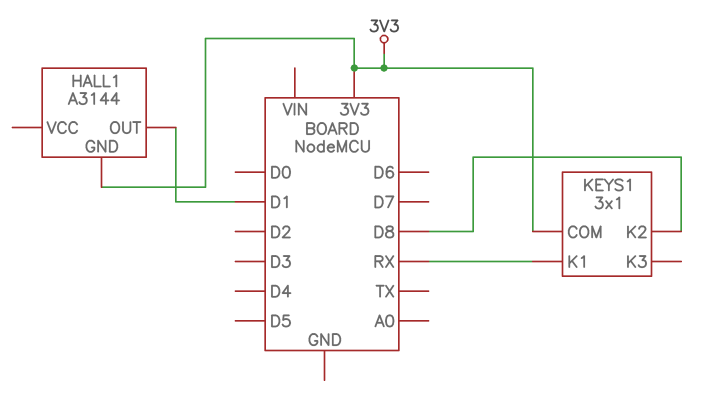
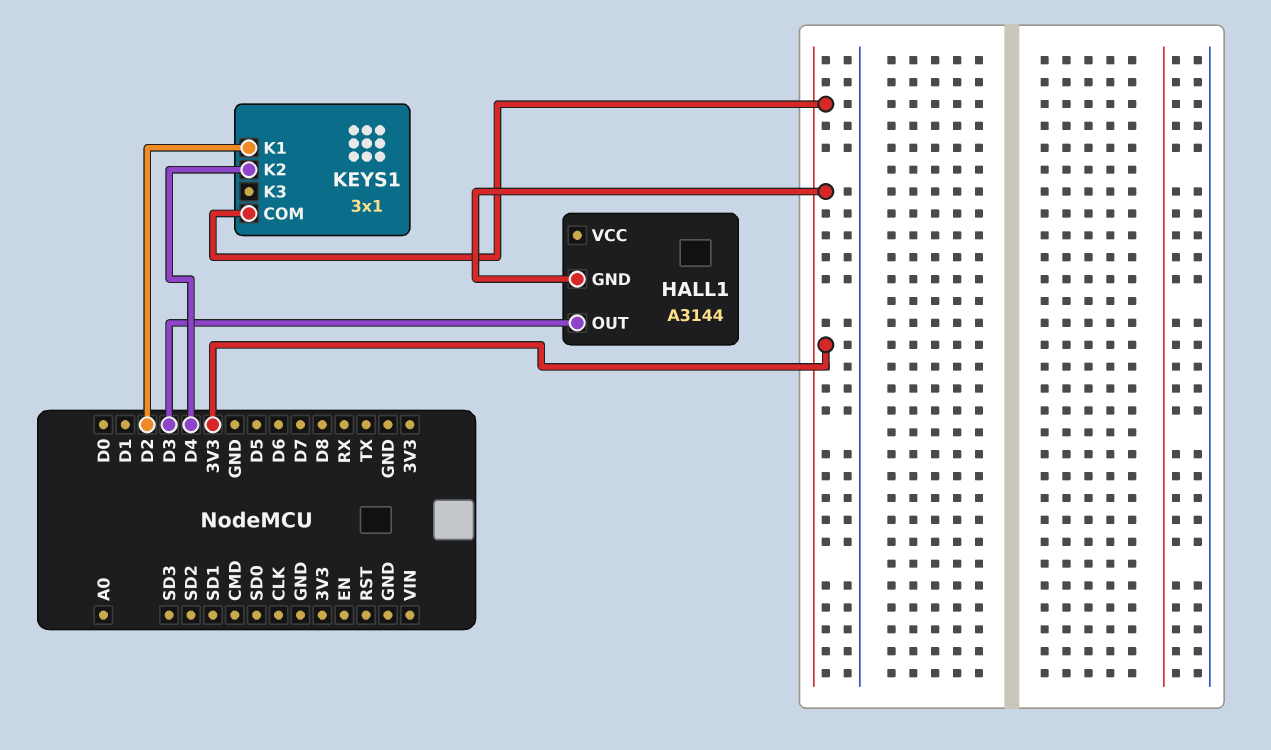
HALL1 pin OUT: D1 -> D3
KEYS1 pin K1: RX -> D2
KEYS1 pin K2: D8 -> D4

